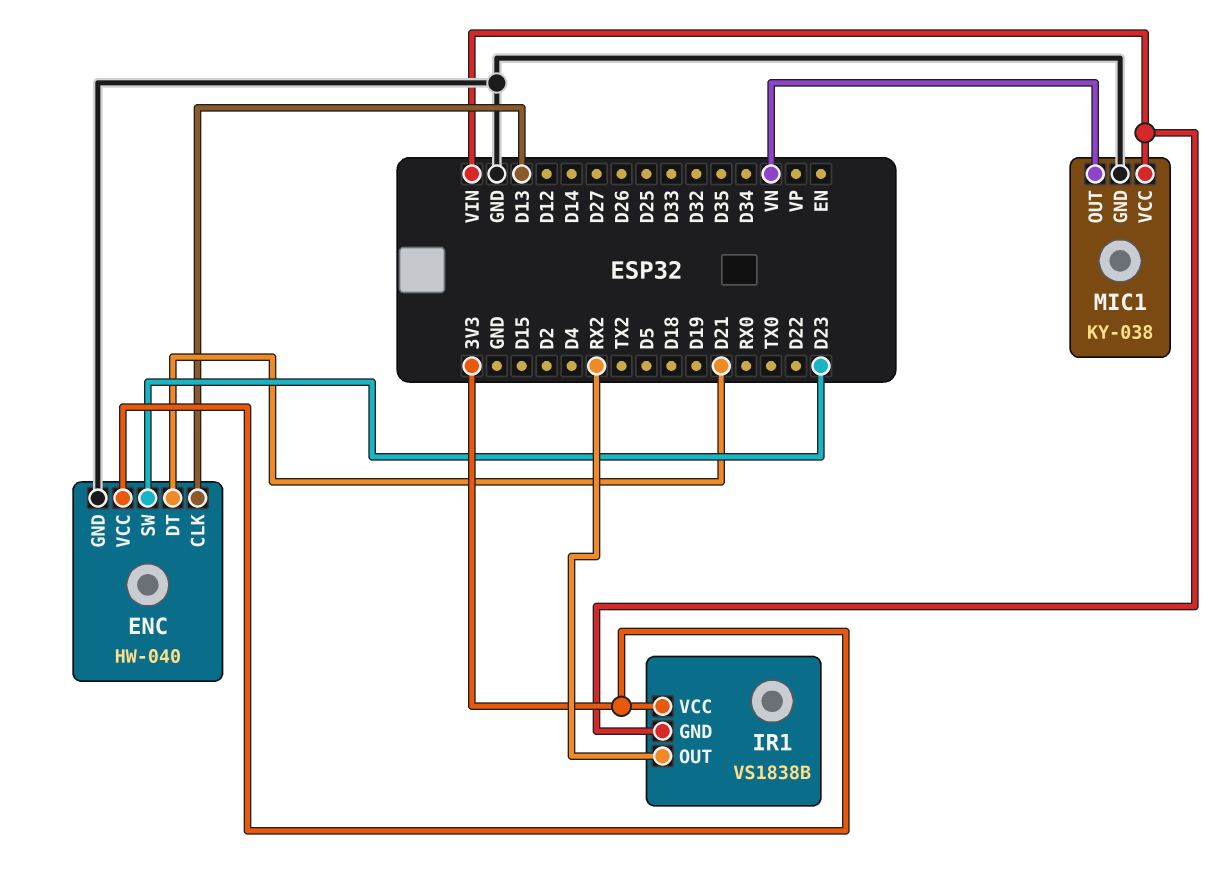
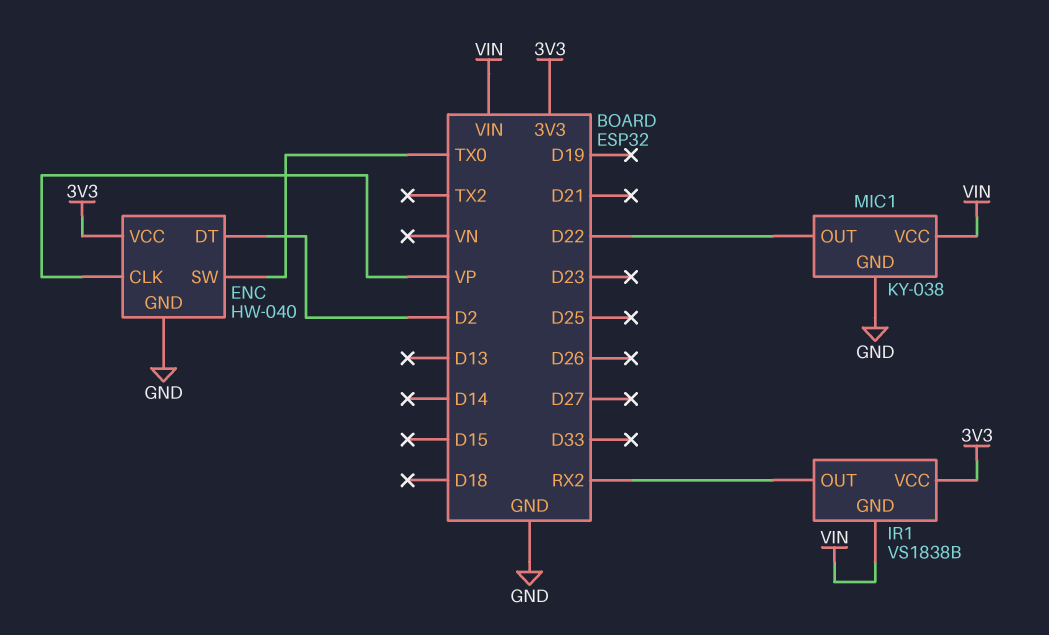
ENC pin CLK: D13 -> VP
ENC pin DT: D21 -> D2
ENC pin SW: D23 -> TX0
MIC1 pin OUT: VN -> D22

